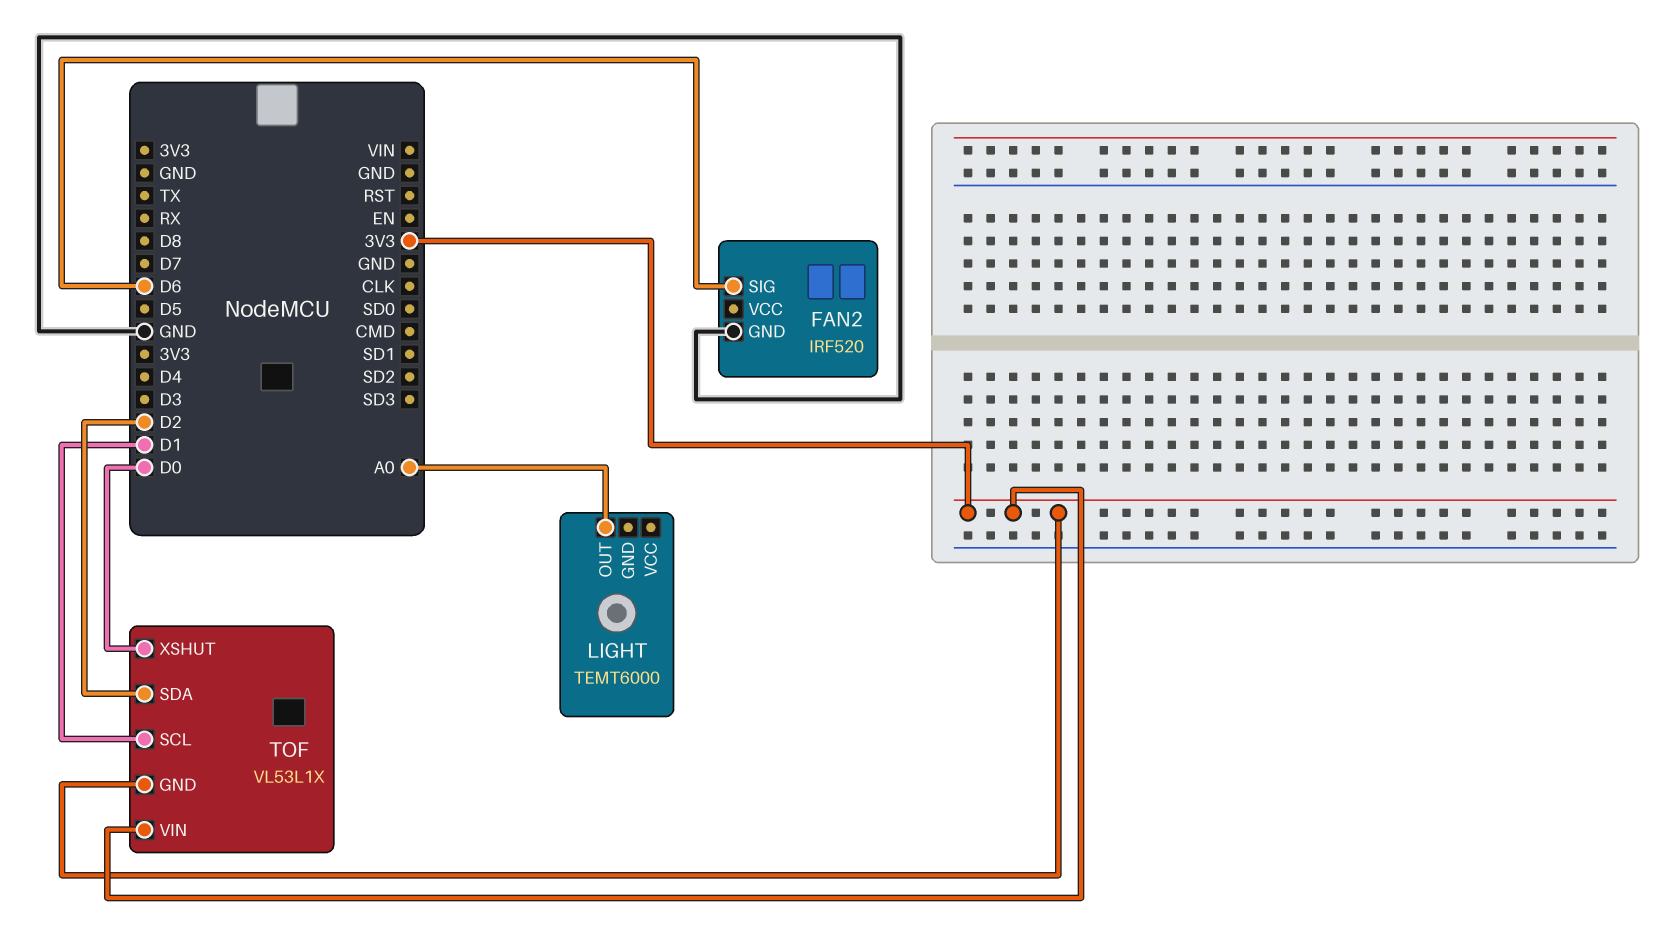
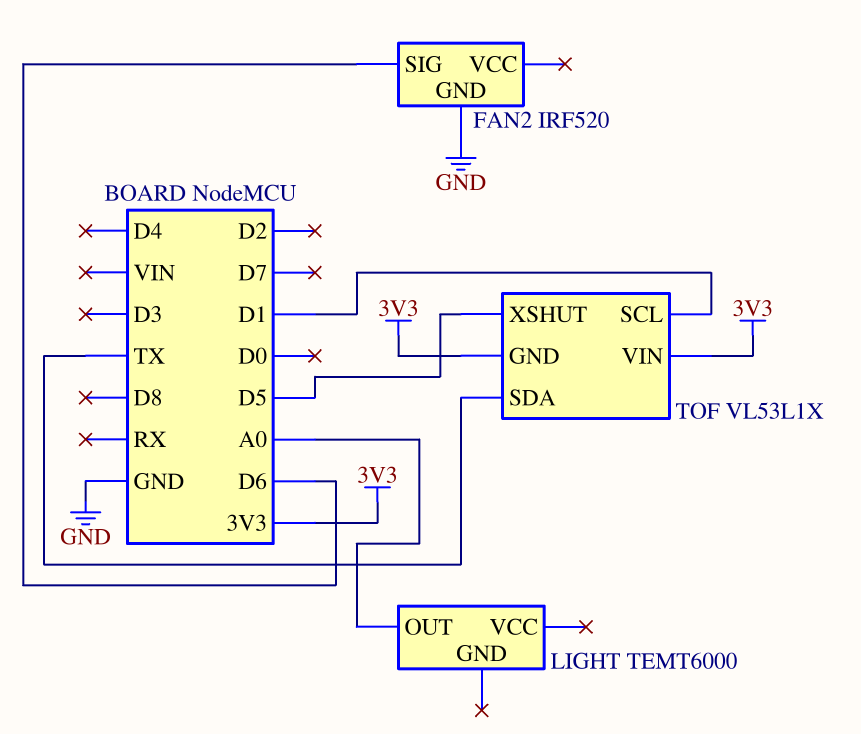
TOF pin SDA: D2 -> TX
TOF pin XSHUT: D0 -> D5

